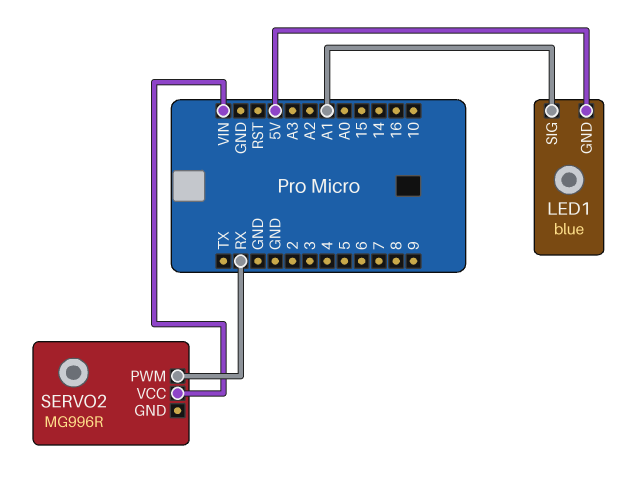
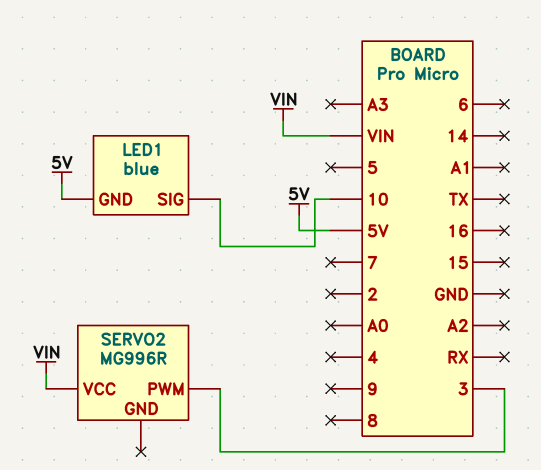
LED1 pin SIG: A1 -> 10
SERVO2 pin PWM: RX -> 3

